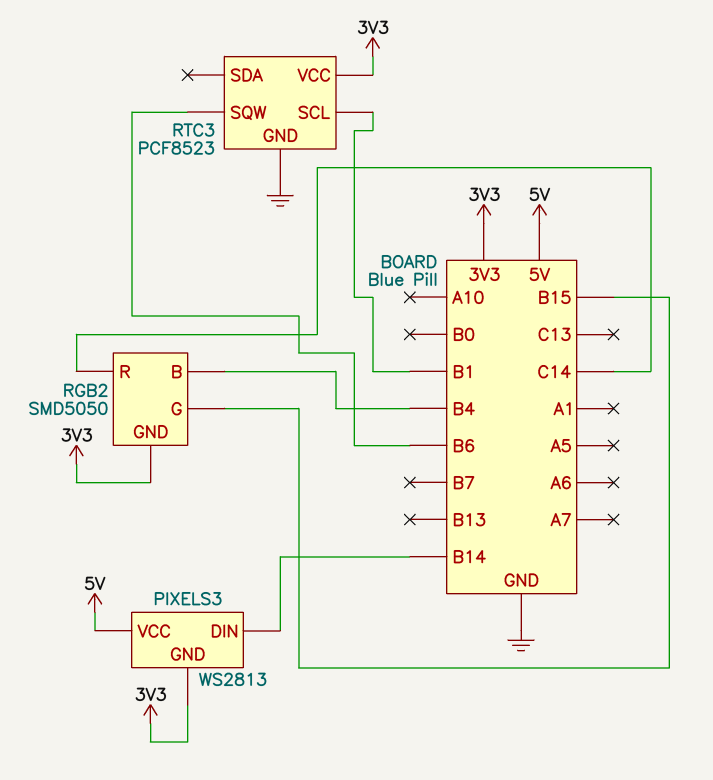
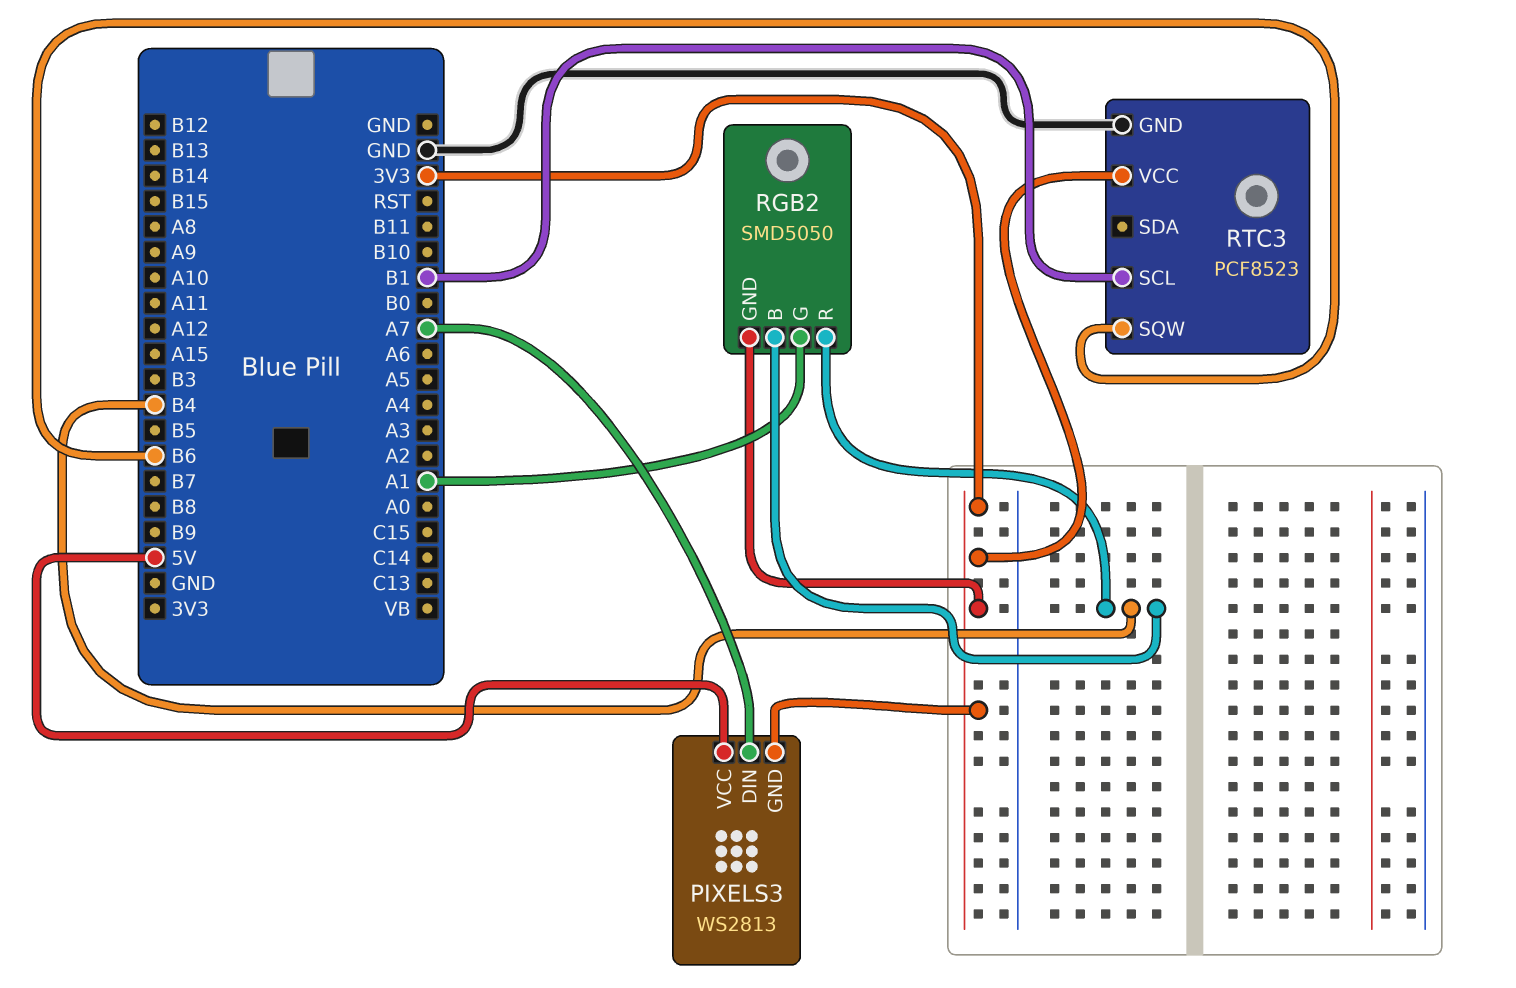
PIXELS3 pin DIN: B14 -> A7
RGB2 pin G: B15 -> A1
RGB2 pin R: C14 -> B4

